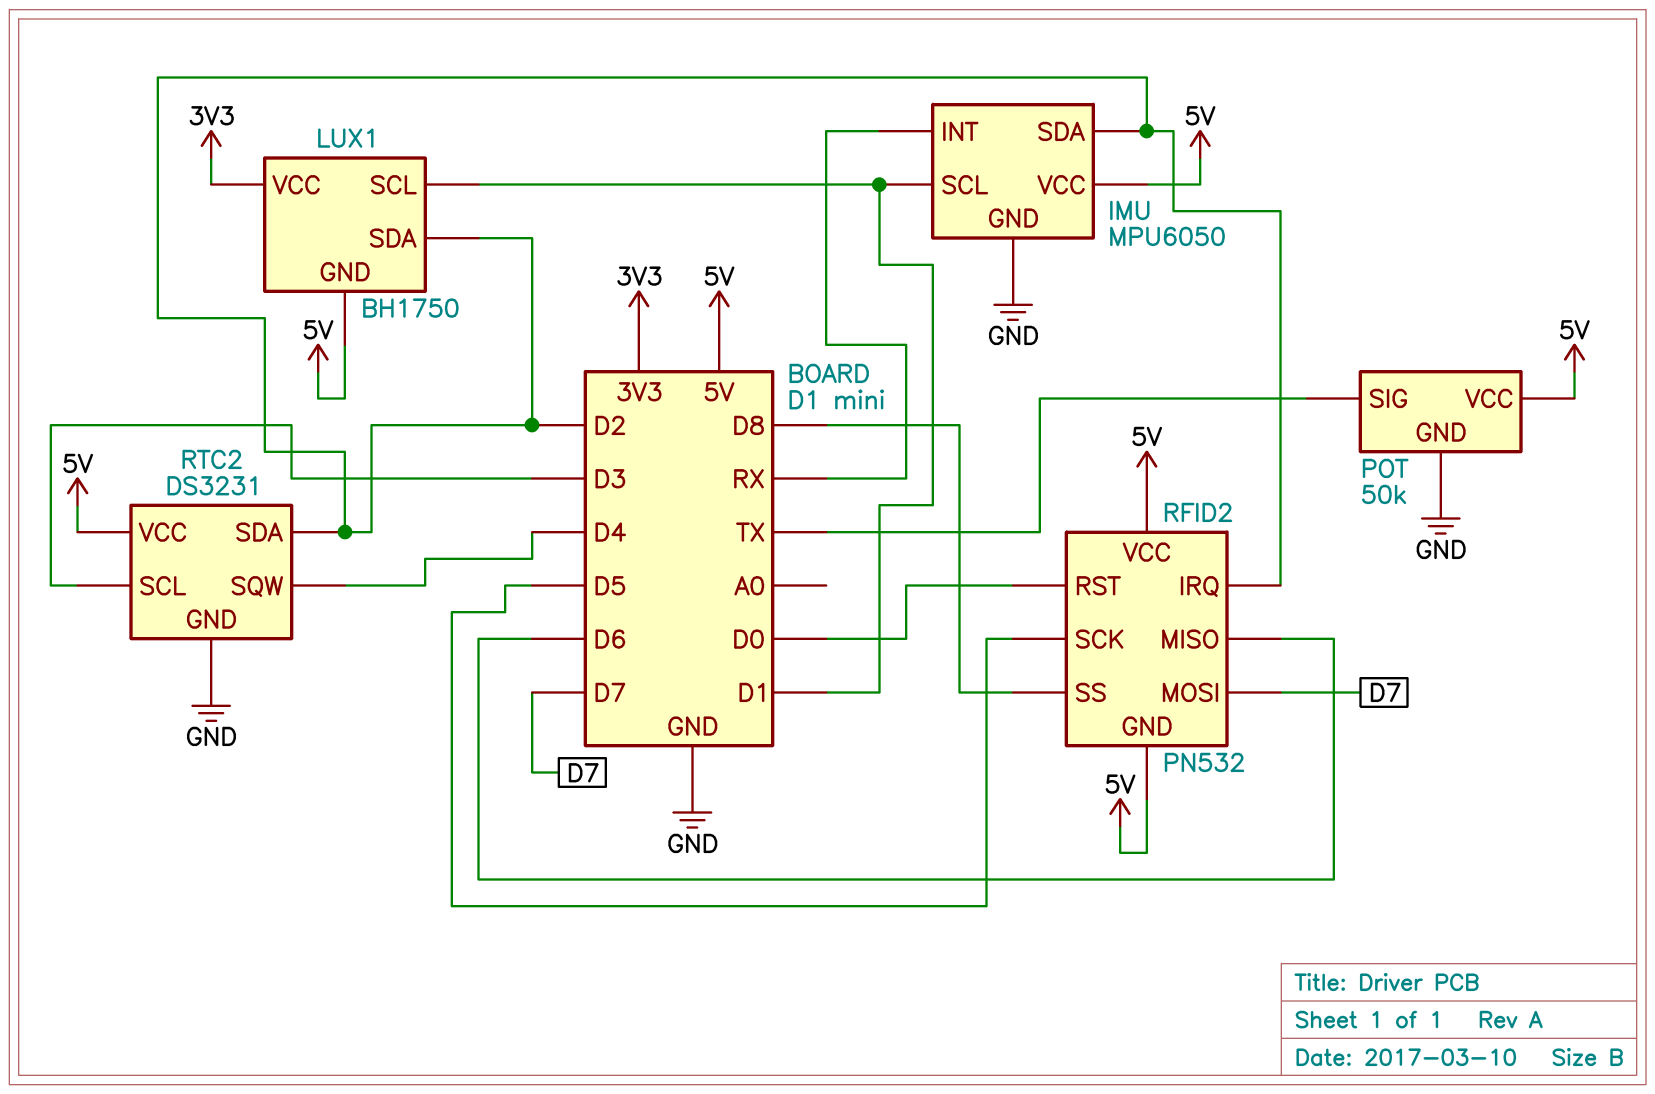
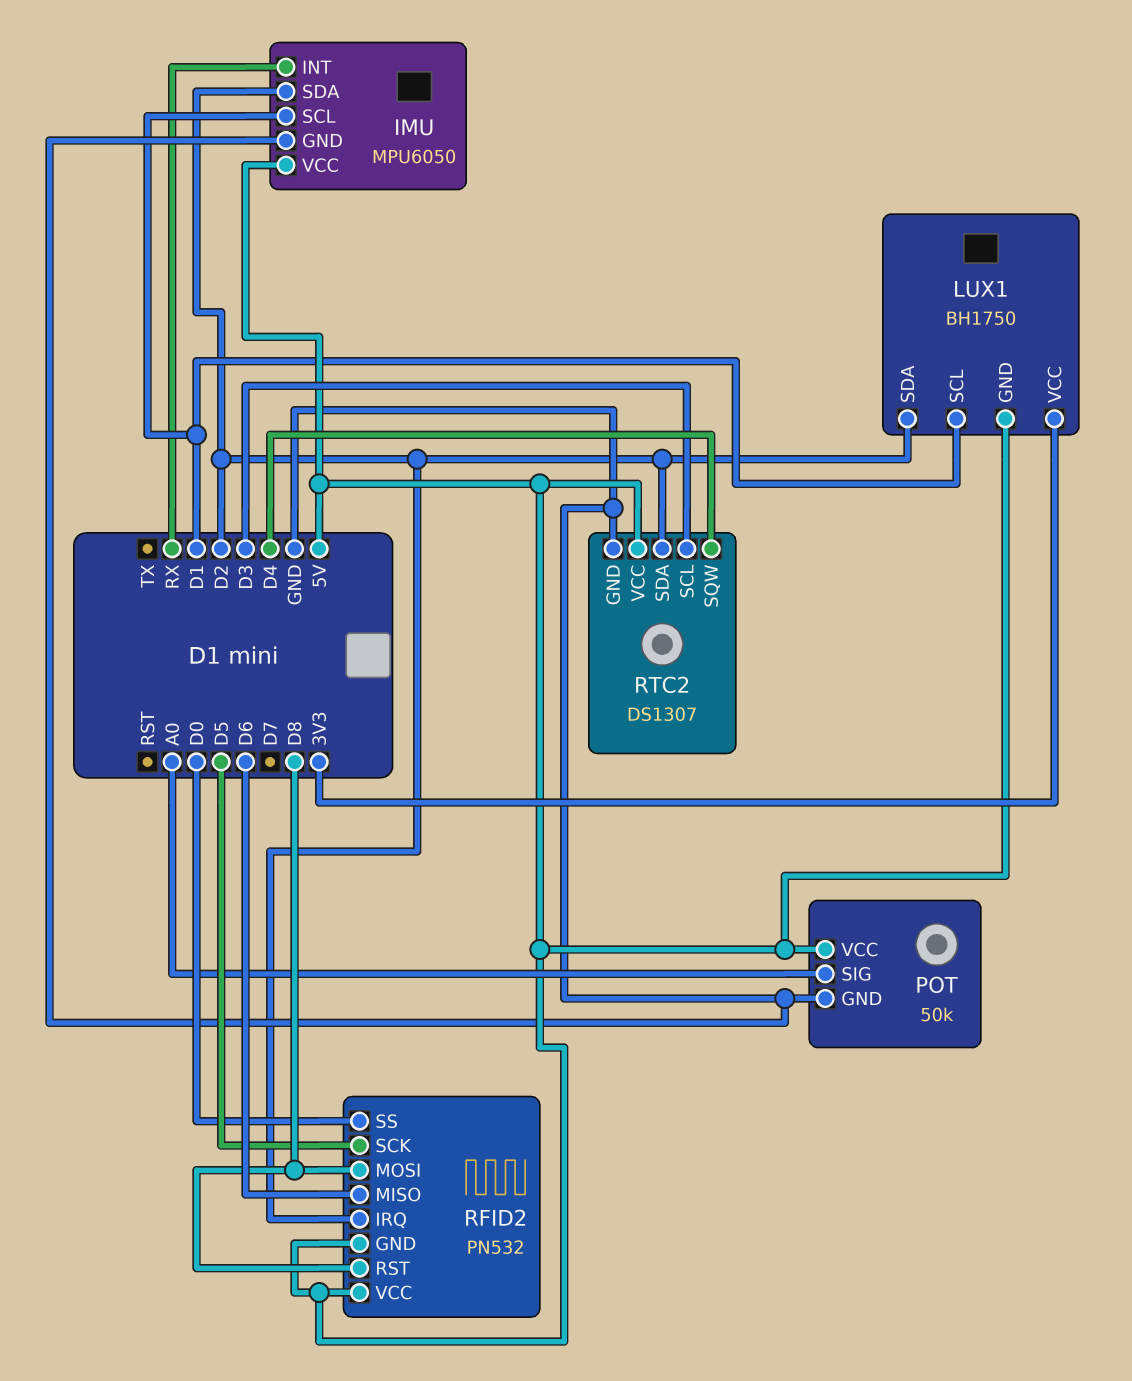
POT pin SIG: TX -> A0
RFID2 pin MOSI: D7 -> D8
RFID2 pin RST: D0 -> D8
RFID2 pin SS: D8 -> D0
RTC2: DS3231 -> DS1307

